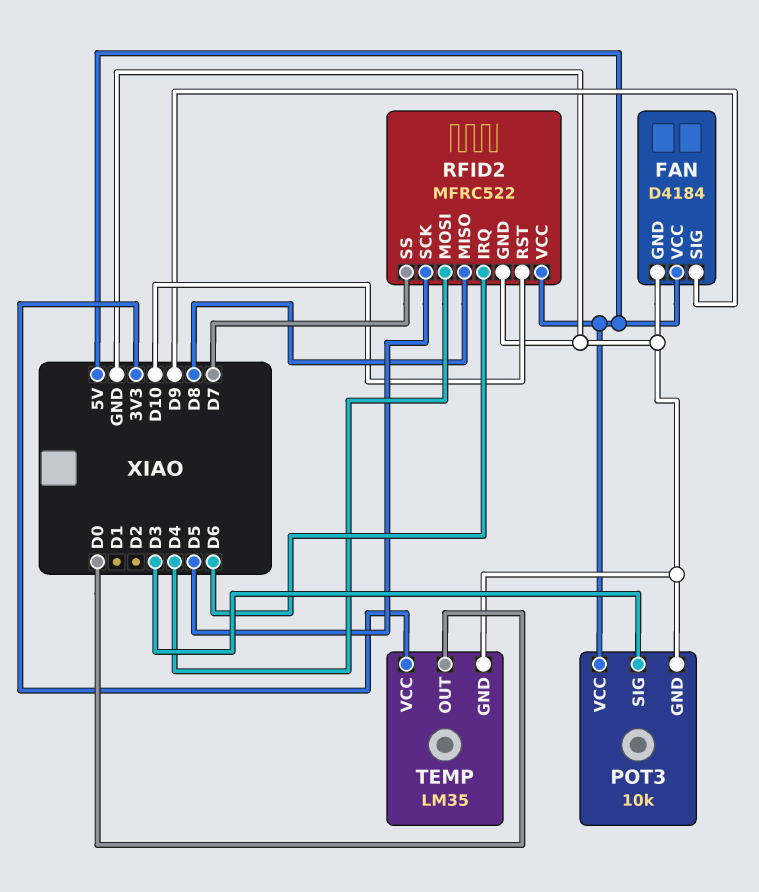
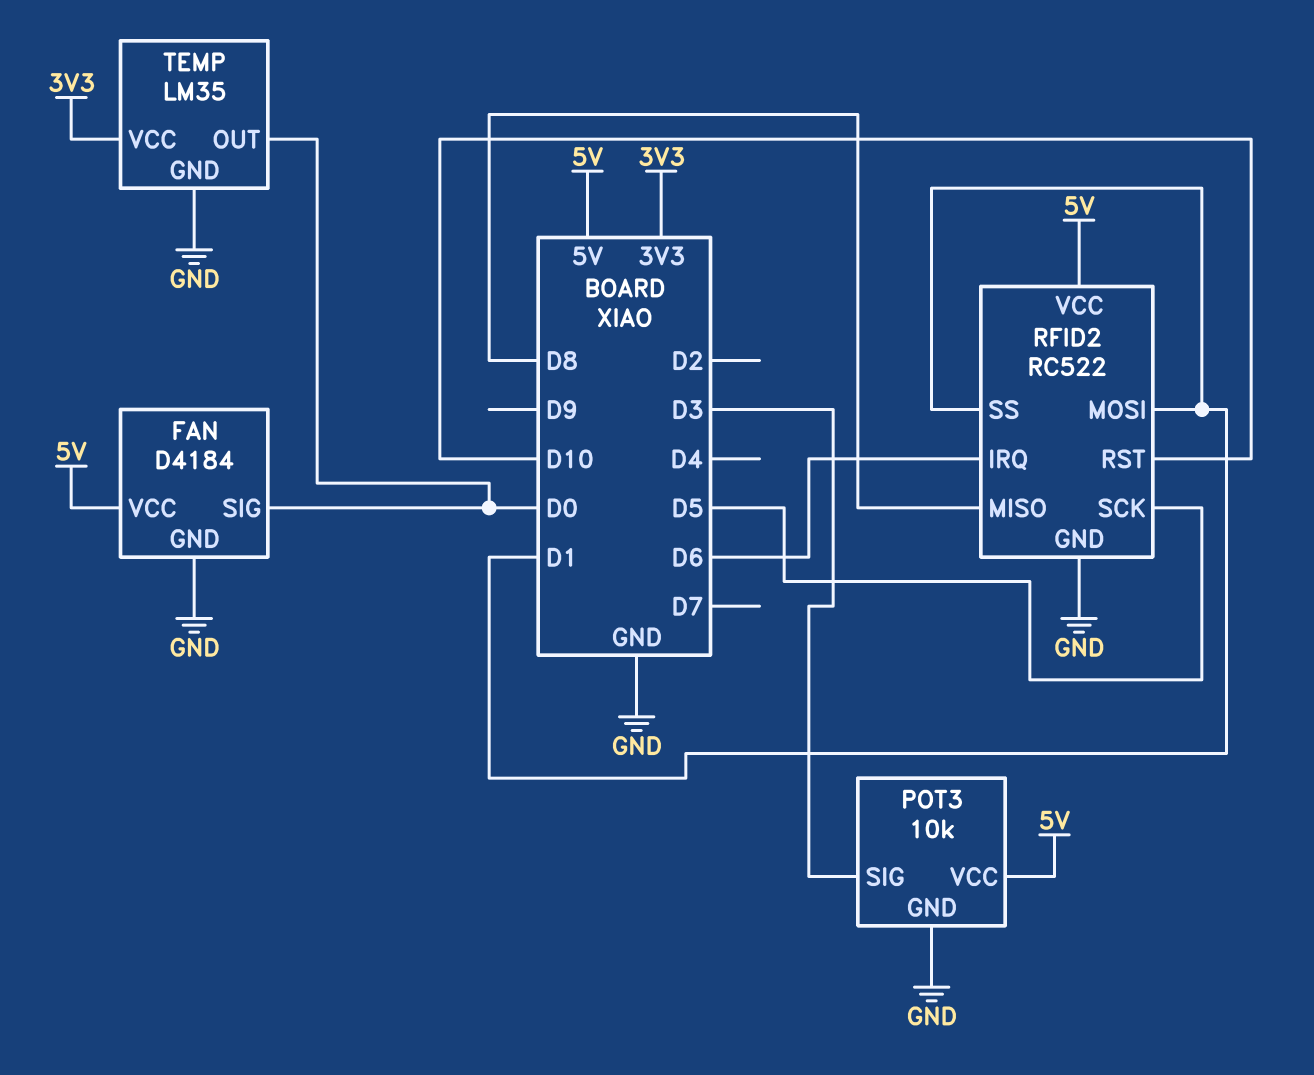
FAN pin SIG: D9 -> D0
RFID2: MFRC522 -> RC522
RFID2 pin MOSI: D4 -> D1
RFID2 pin SS: D7 -> D1

